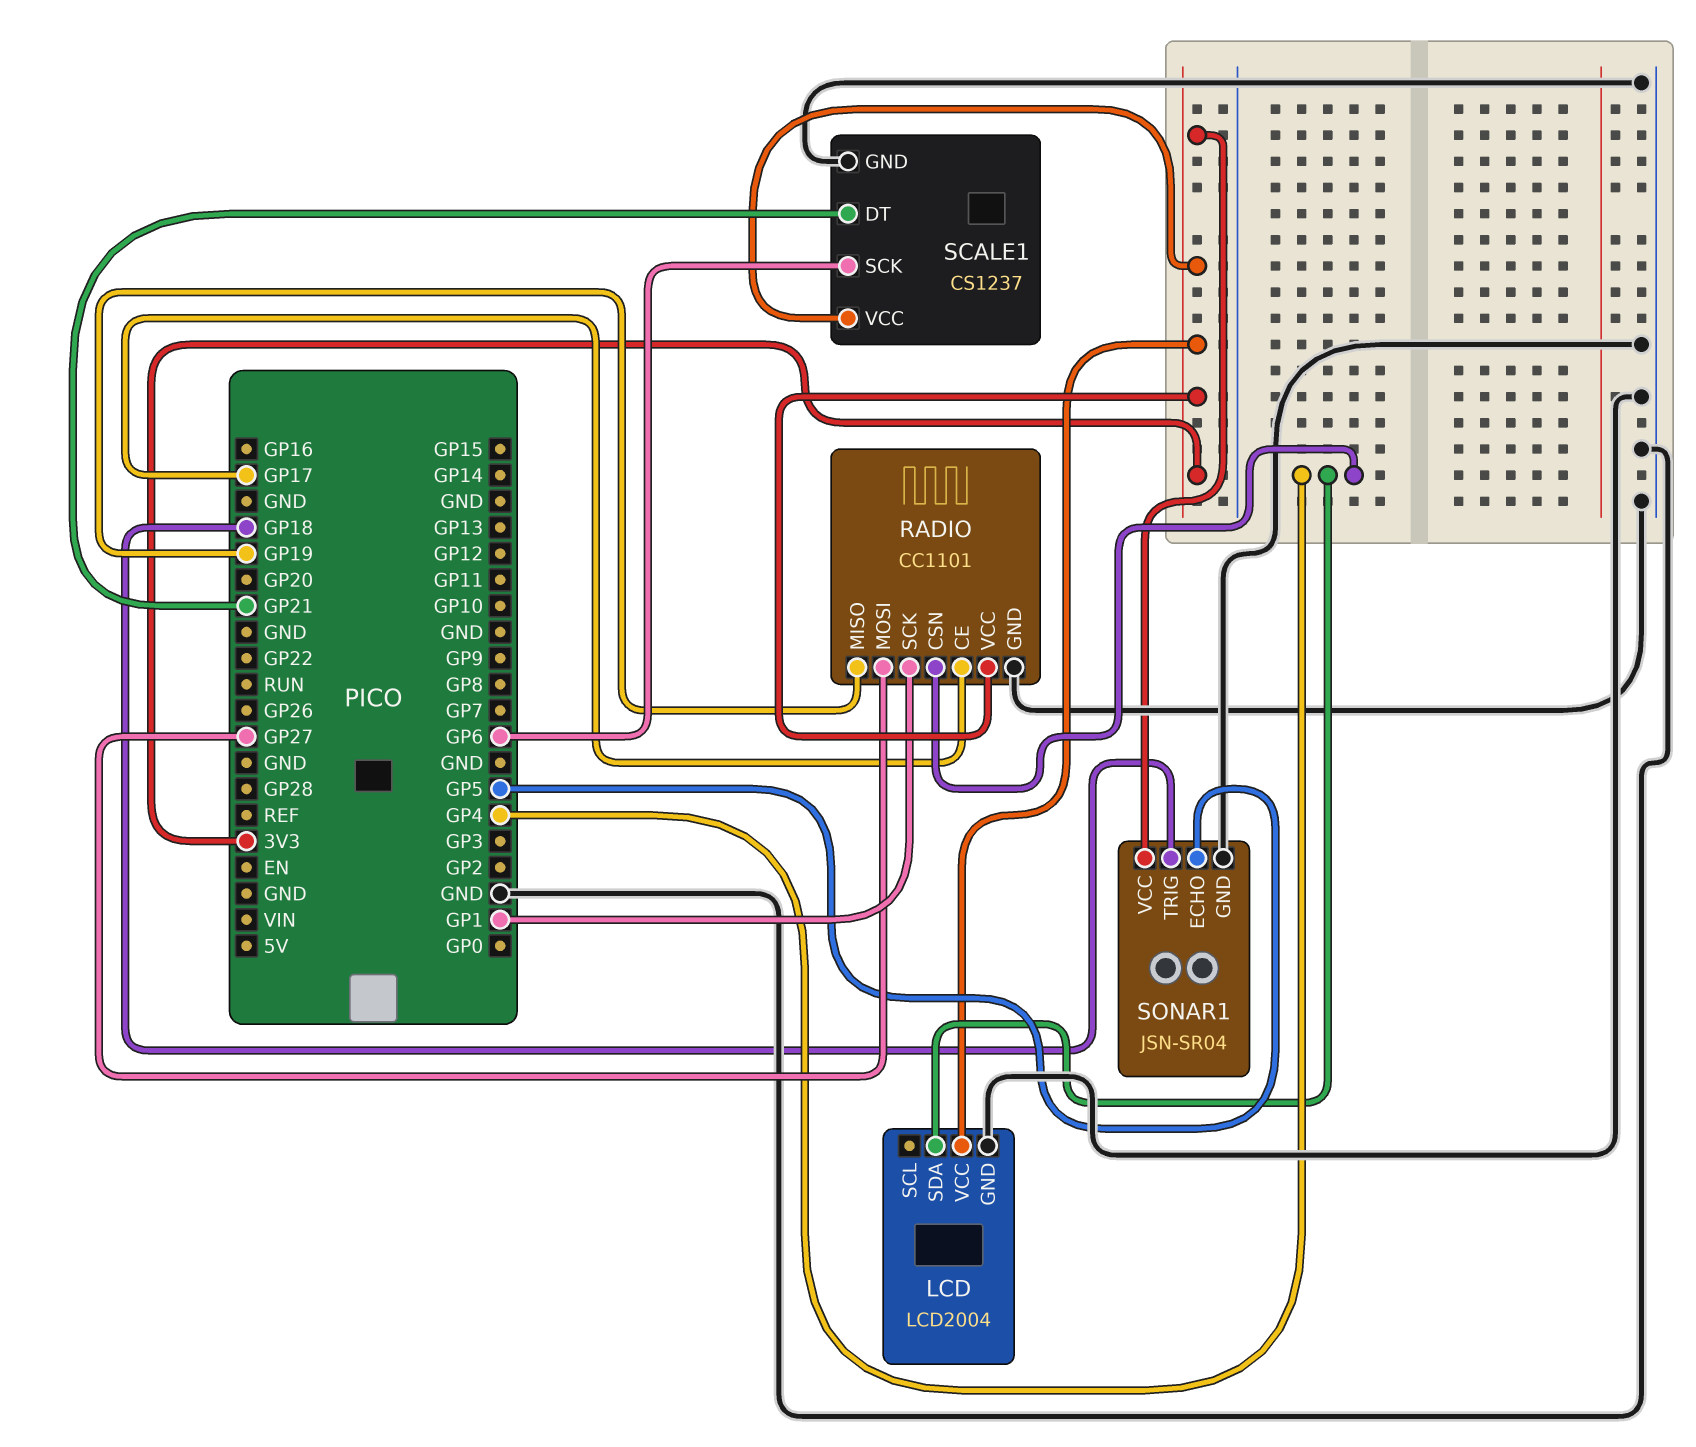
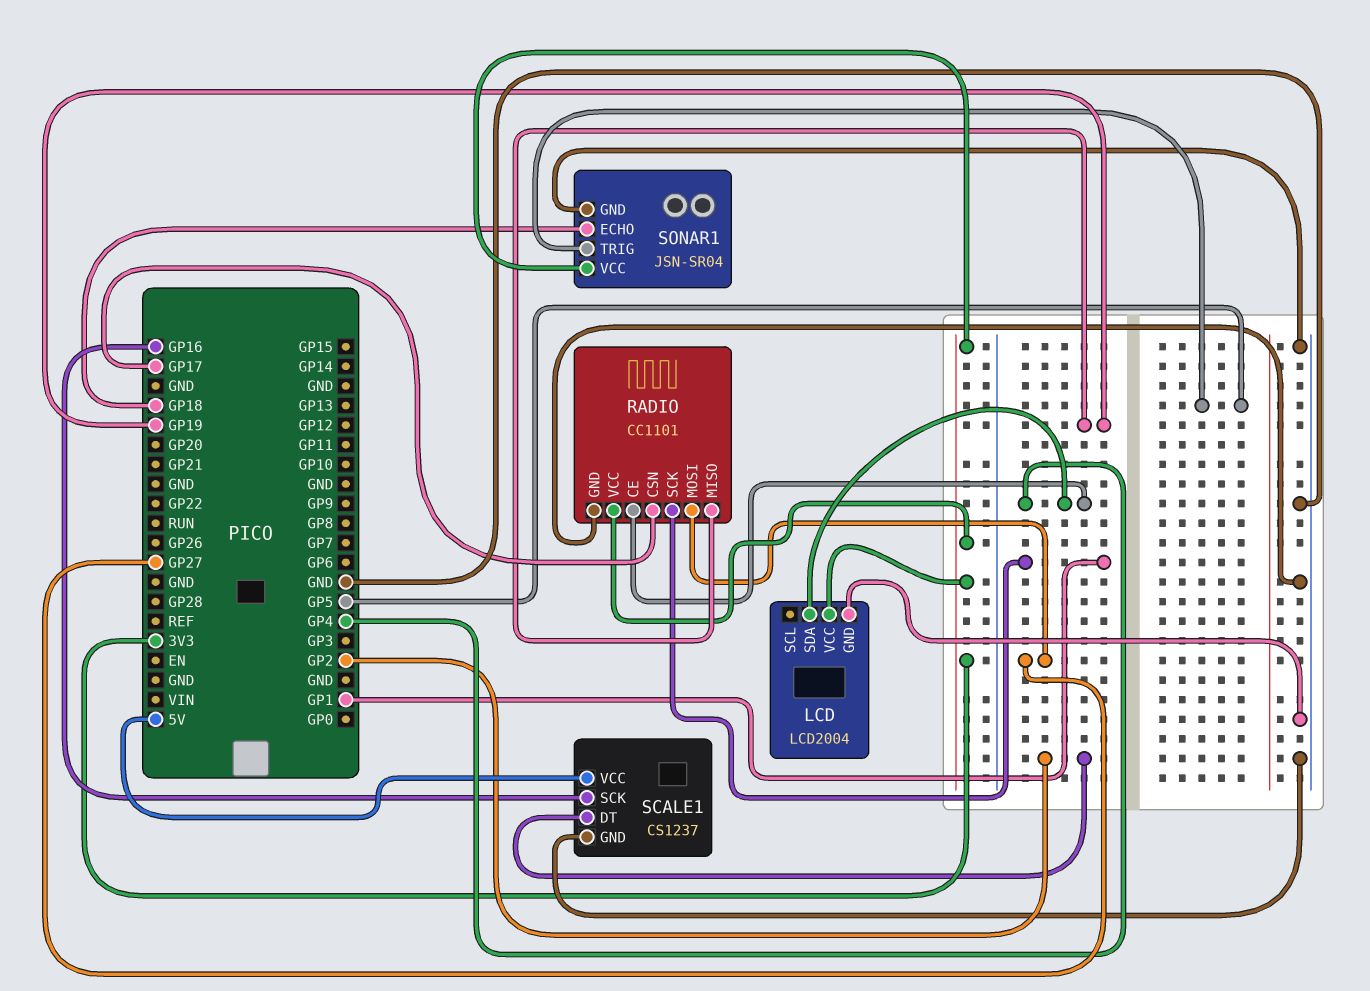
RADIO pin CE: GP17 -> GP4
RADIO pin CSN: GP4 -> GP17
SCALE1 pin DT: GP21 -> GP2
SCALE1 pin SCK: GP6 -> GP16
SCALE1 pin VCC: 3V3 -> 5V
SONAR1 pin ECHO: GP5 -> GP18
SONAR1 pin TRIG: GP18 -> GP5

